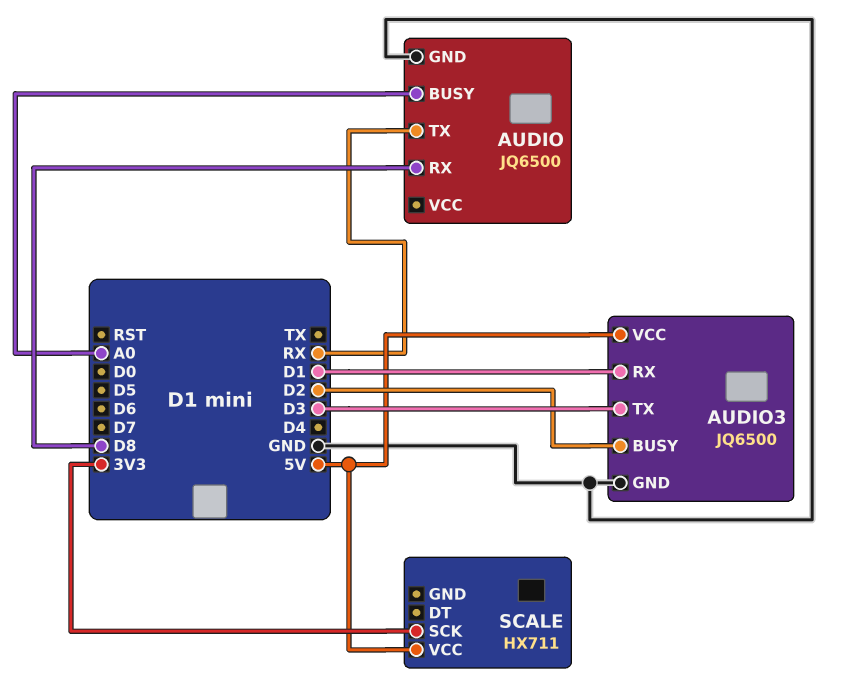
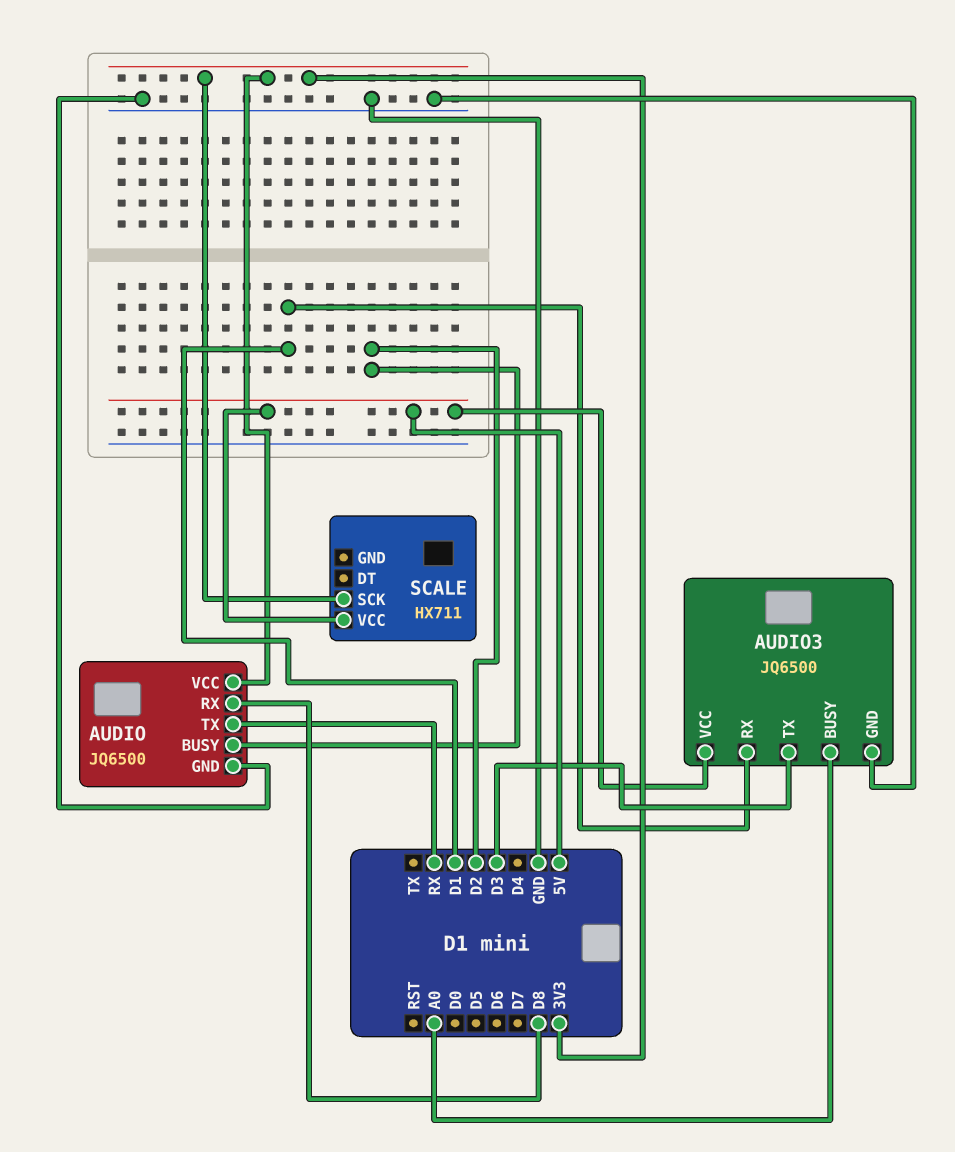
AUDIO pin BUSY: A0 -> D2
AUDIO pin VCC: none -> 3V3
AUDIO3 pin BUSY: D2 -> A0

